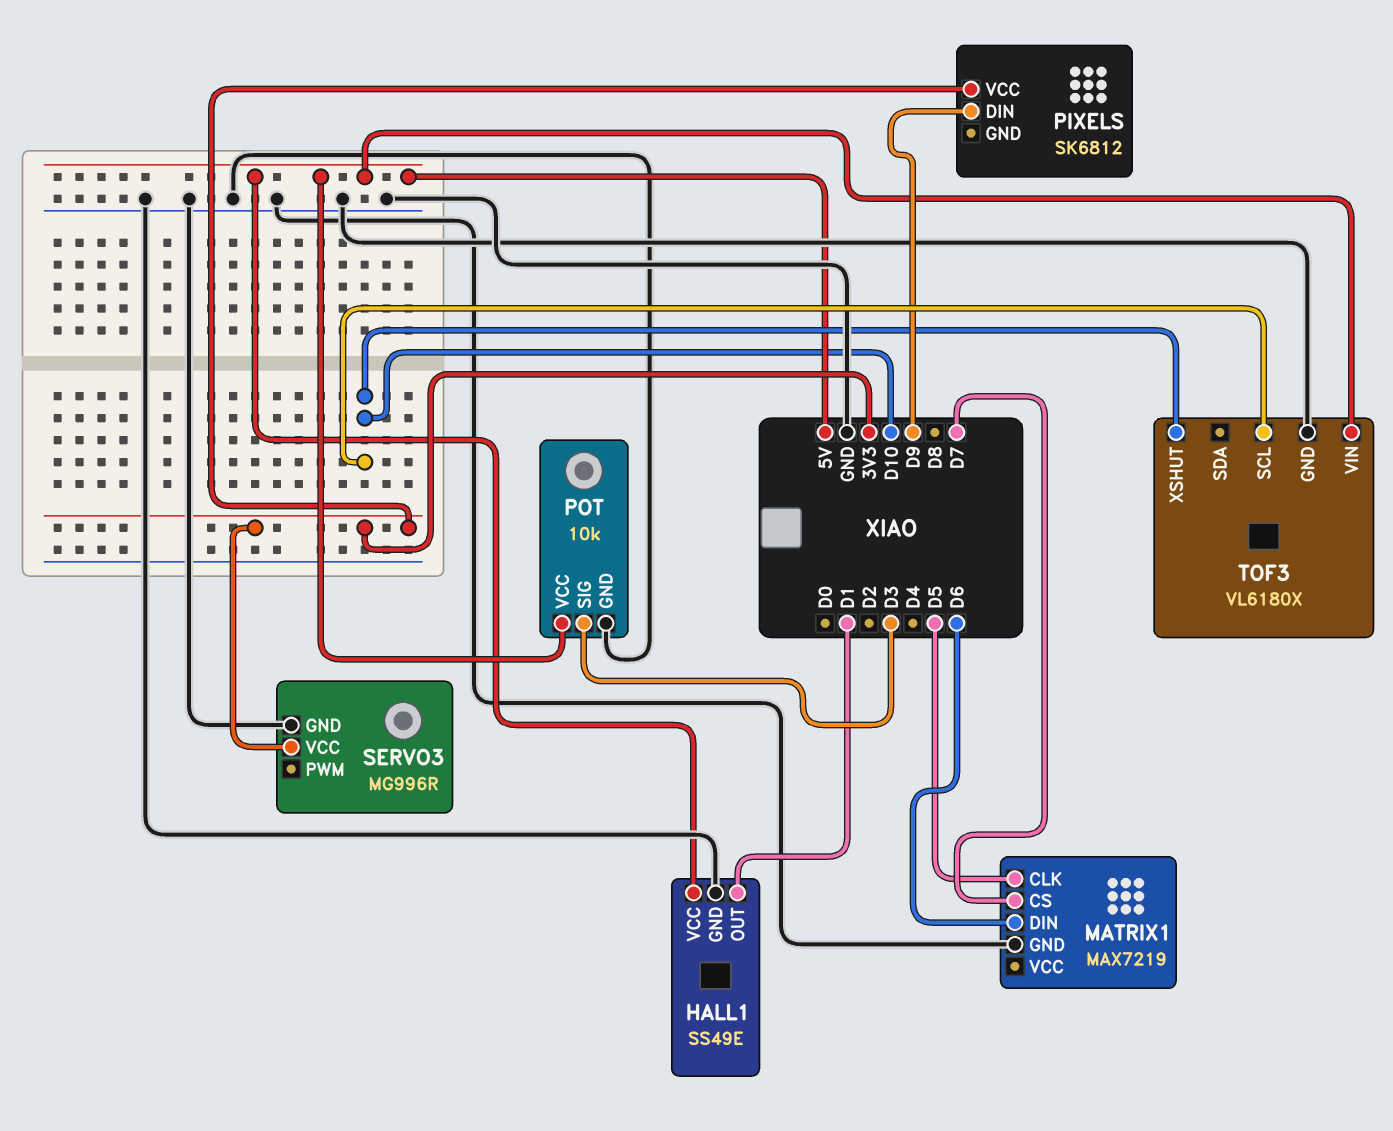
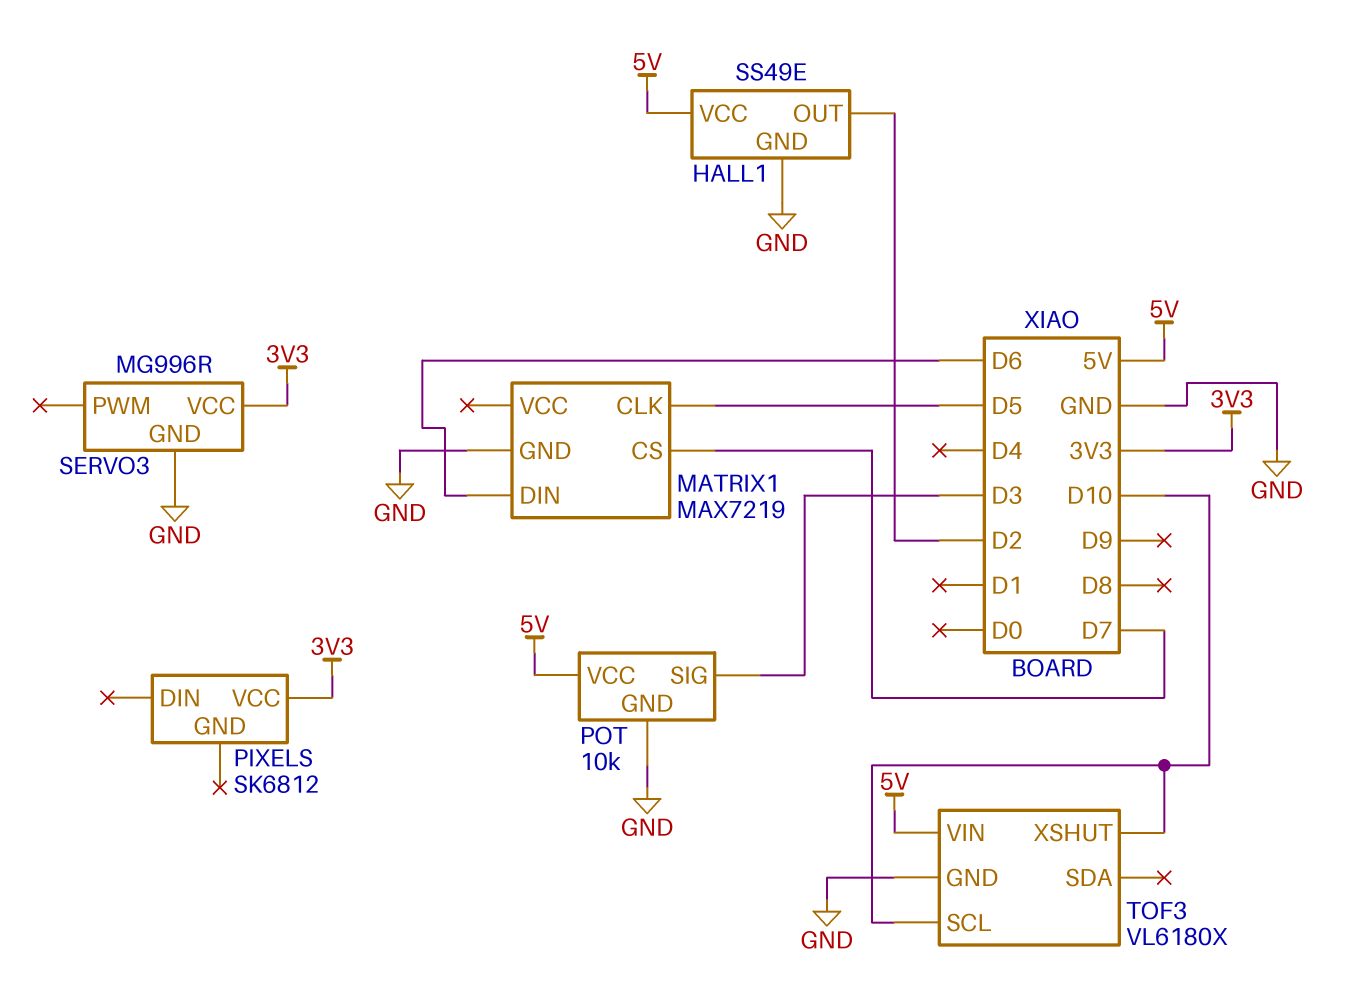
HALL1 pin OUT: D1 -> D2
PIXELS pin DIN: D9 -> none

